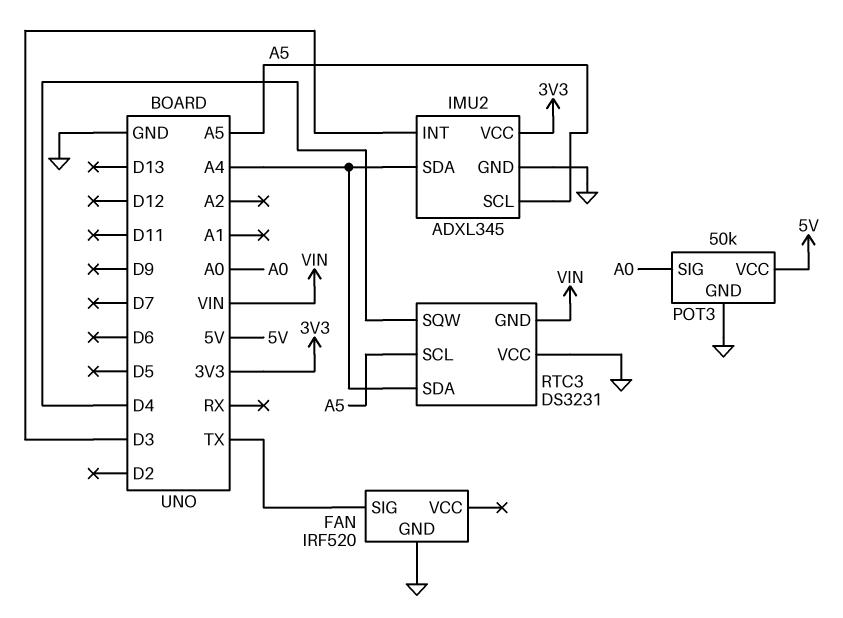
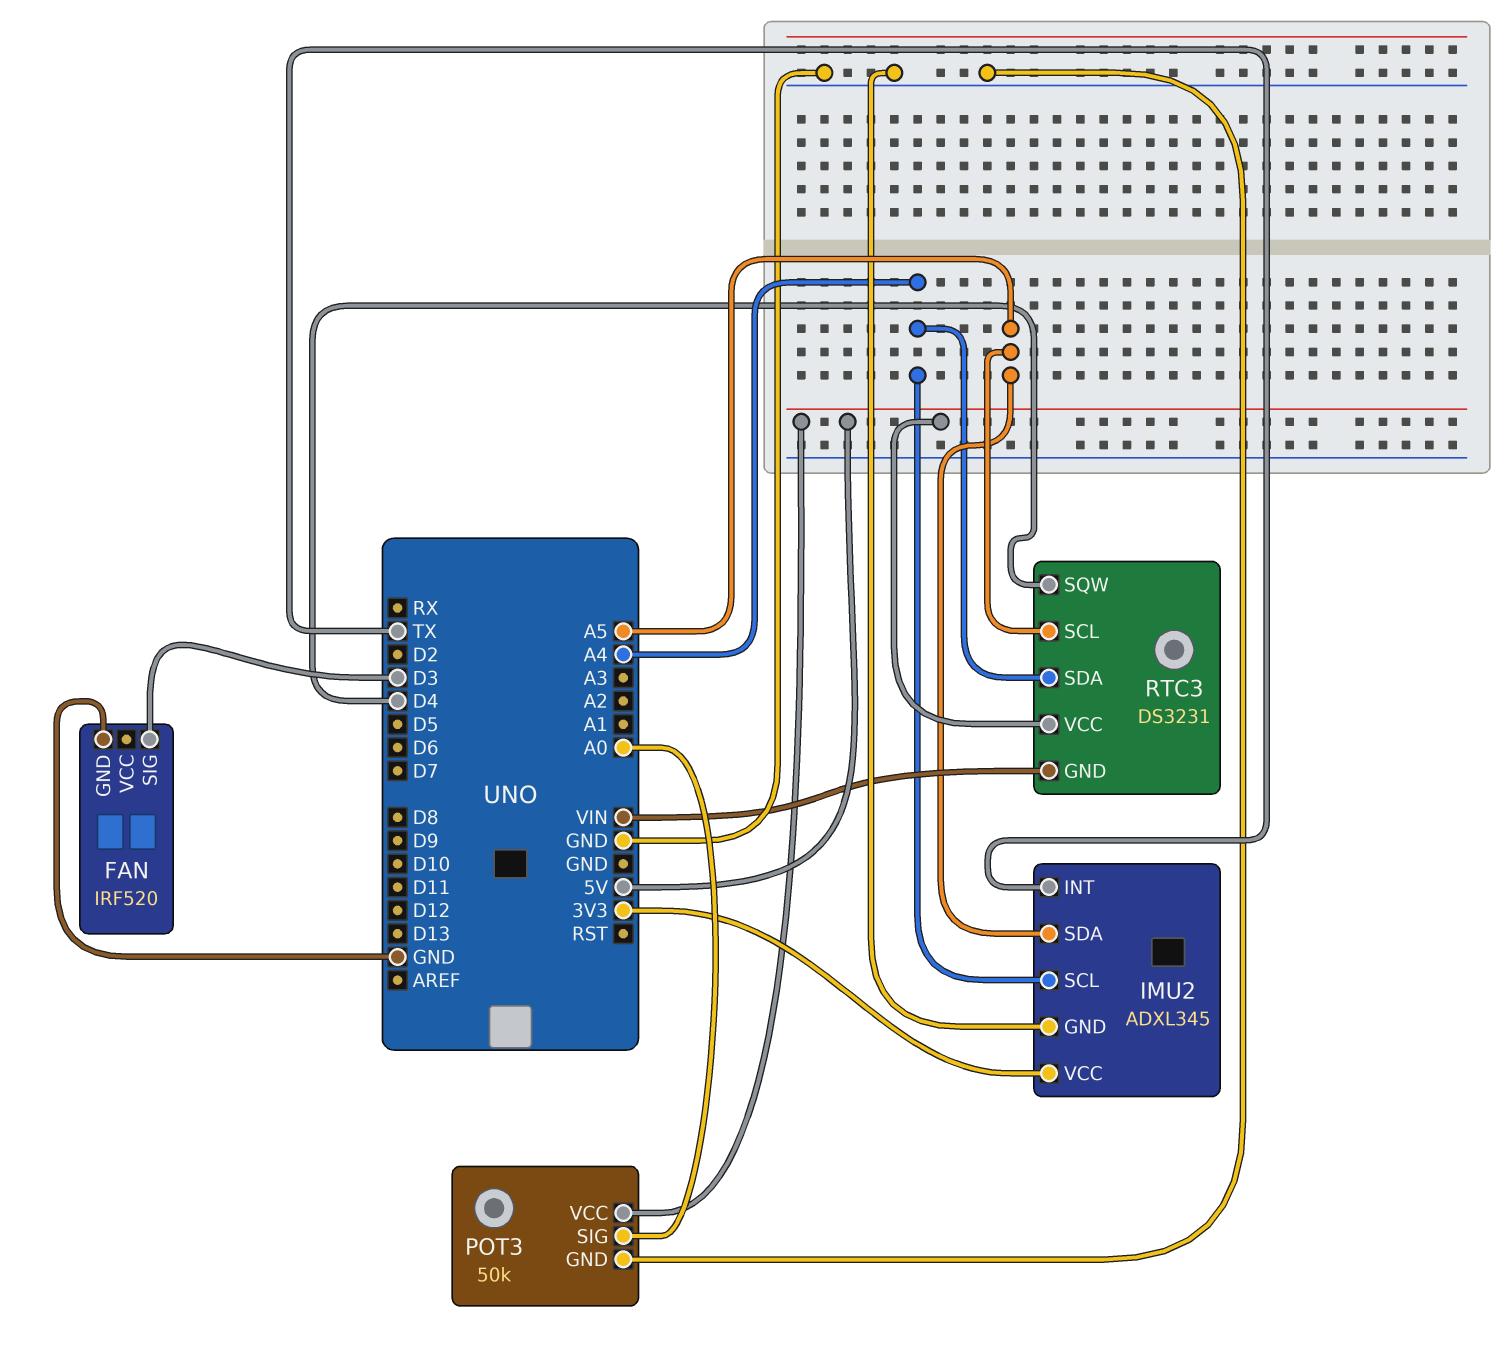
FAN pin SIG: TX -> D3
IMU2 pin INT: D3 -> TX
IMU2 pin SCL: A5 -> A4
IMU2 pin SDA: A4 -> A5
RTC3 pin VCC: GND -> 5V

